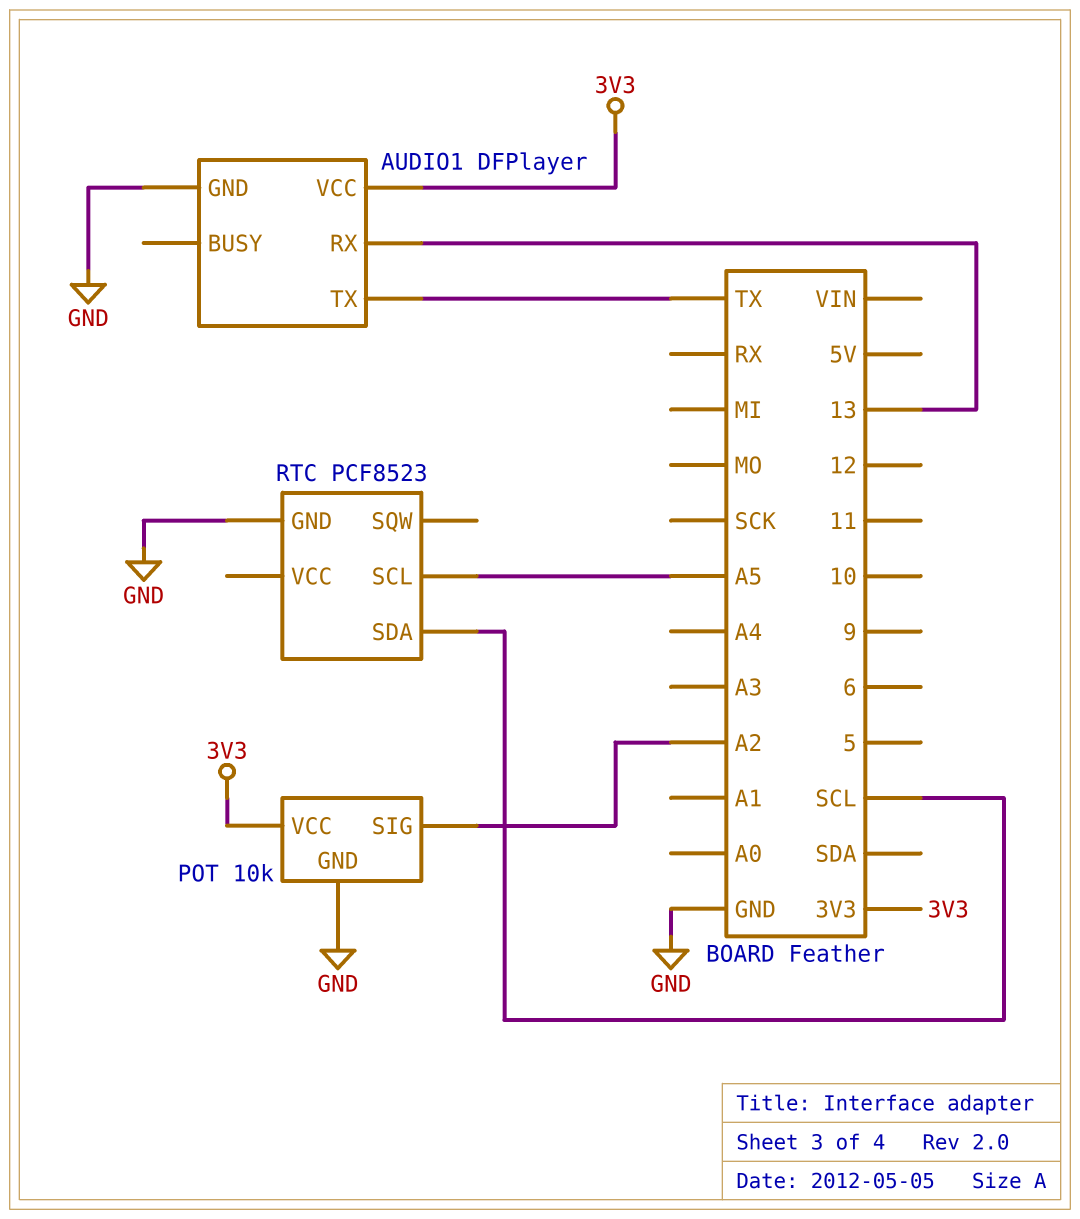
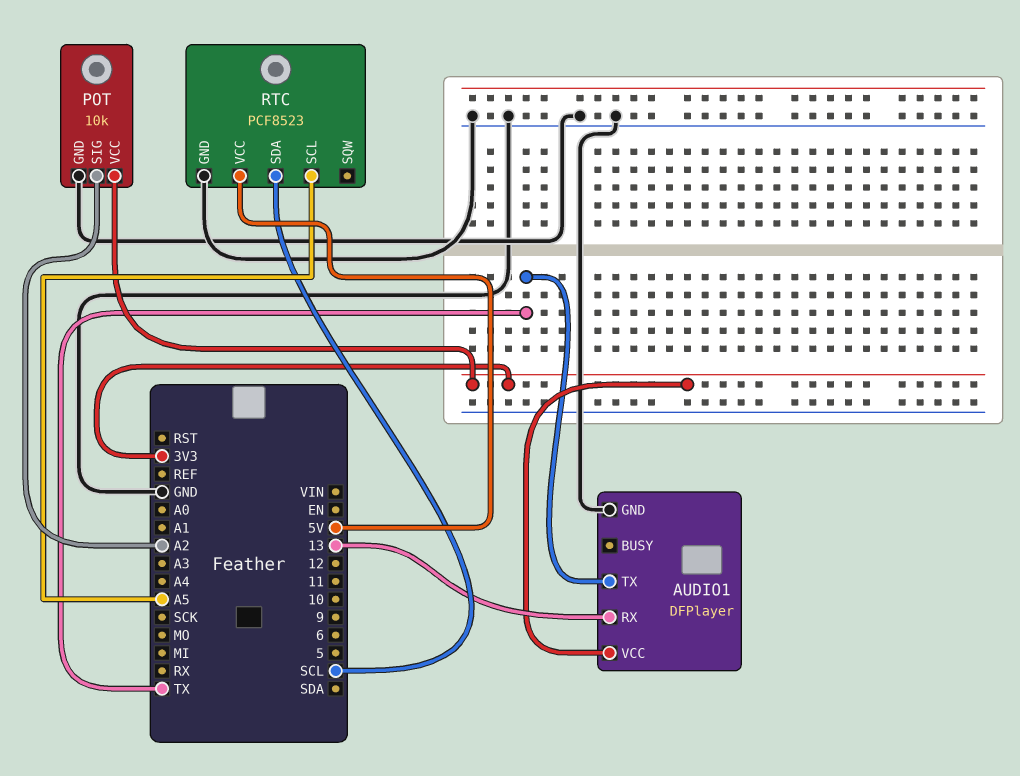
RTC pin VCC: none -> 5V

